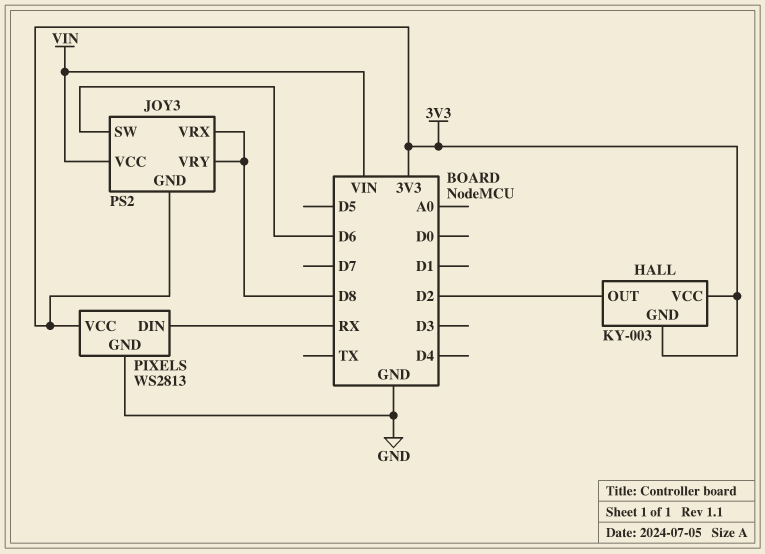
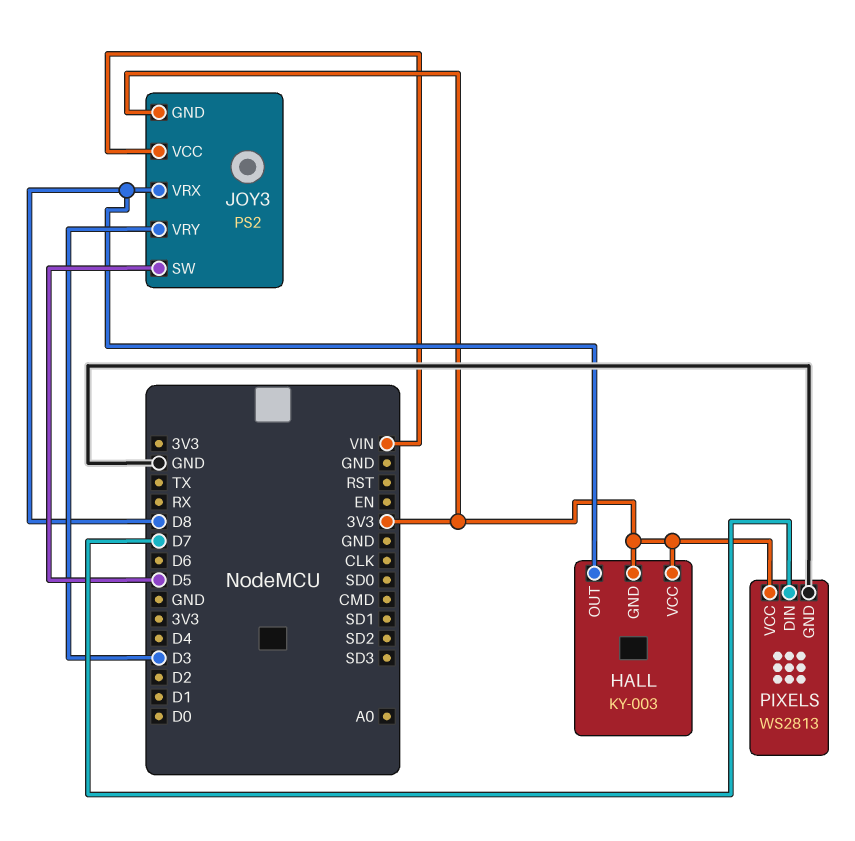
HALL pin OUT: D2 -> D8
JOY3 pin SW: D6 -> D5
JOY3 pin VRY: D8 -> D3
PIXELS pin DIN: RX -> D7

